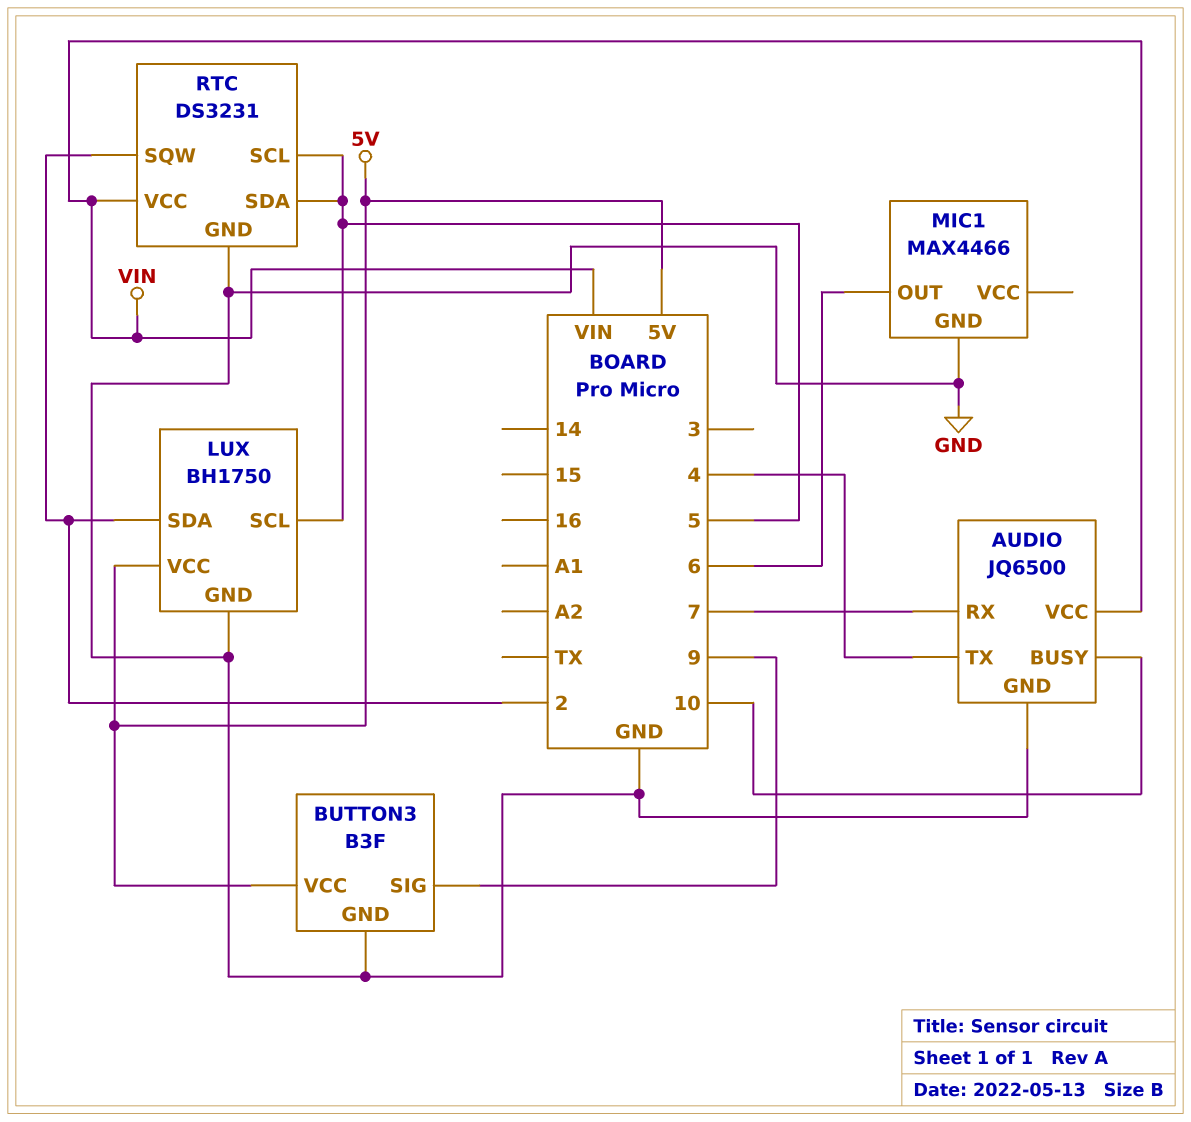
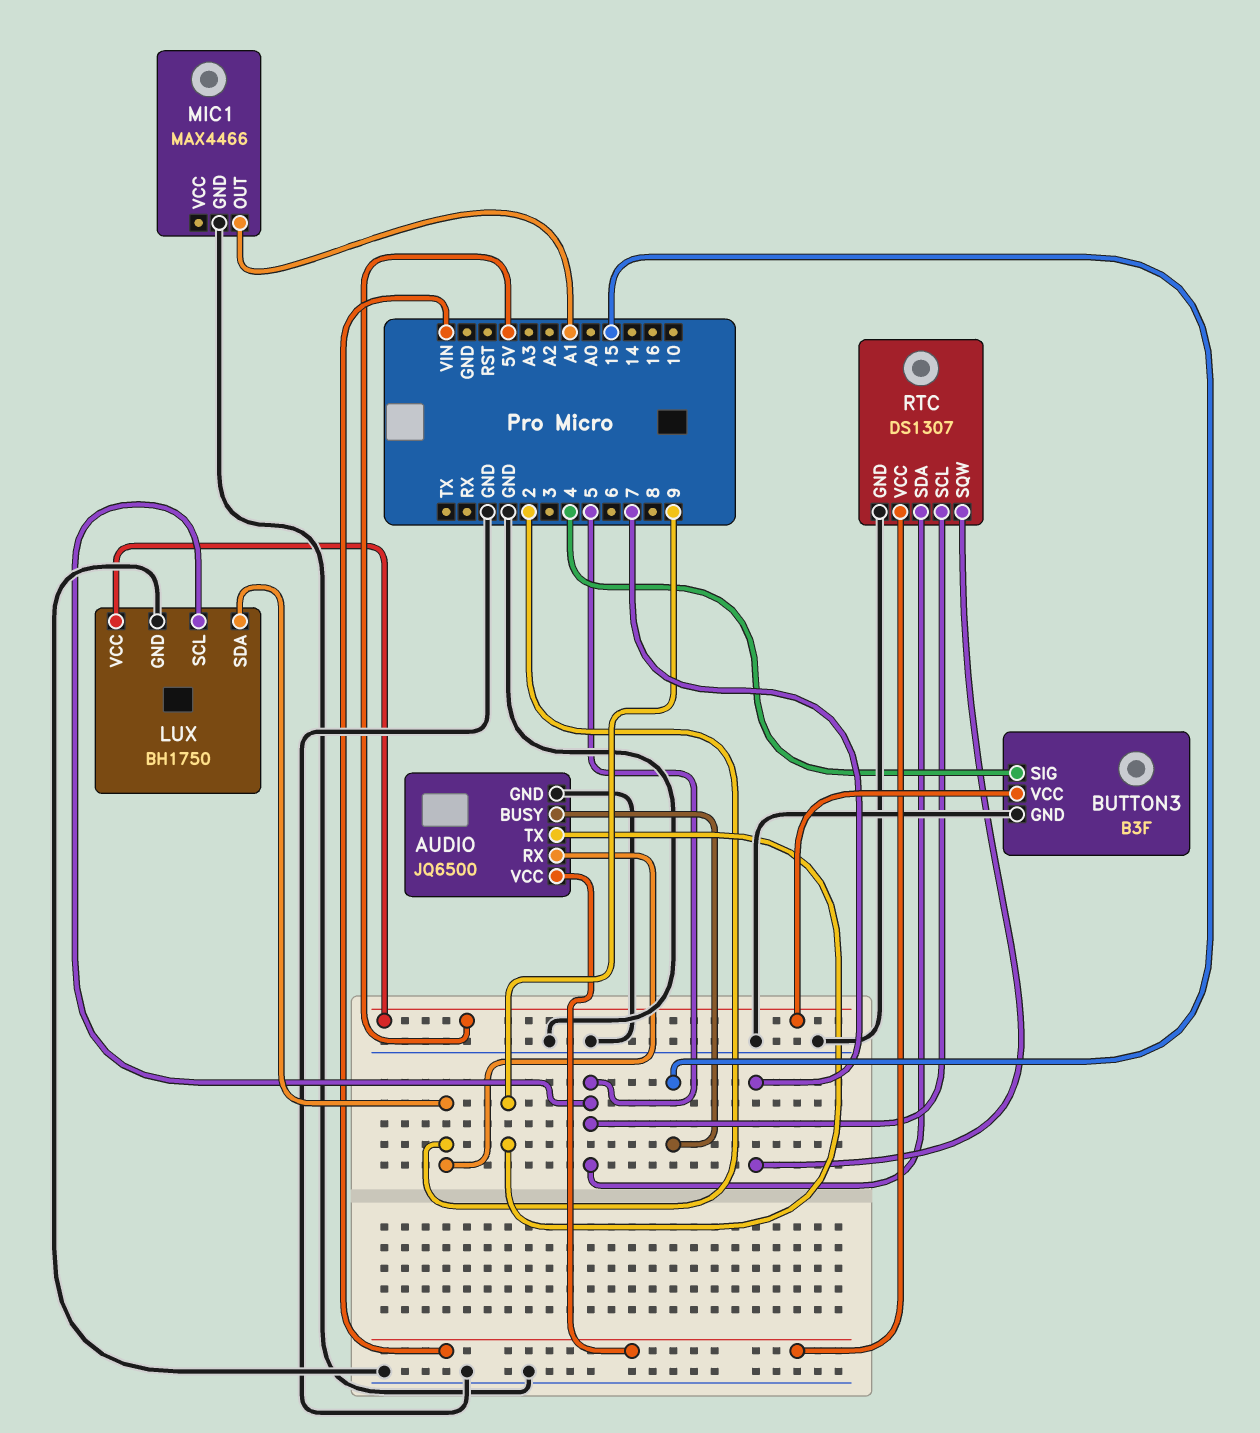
AUDIO pin BUSY: 10 -> 15
AUDIO pin RX: 7 -> 2
AUDIO pin TX: 4 -> 9
BUTTON3 pin SIG: 9 -> 4
MIC1 pin OUT: 6 -> A1
RTC: DS3231 -> DS1307
RTC pin SQW: 2 -> 7

